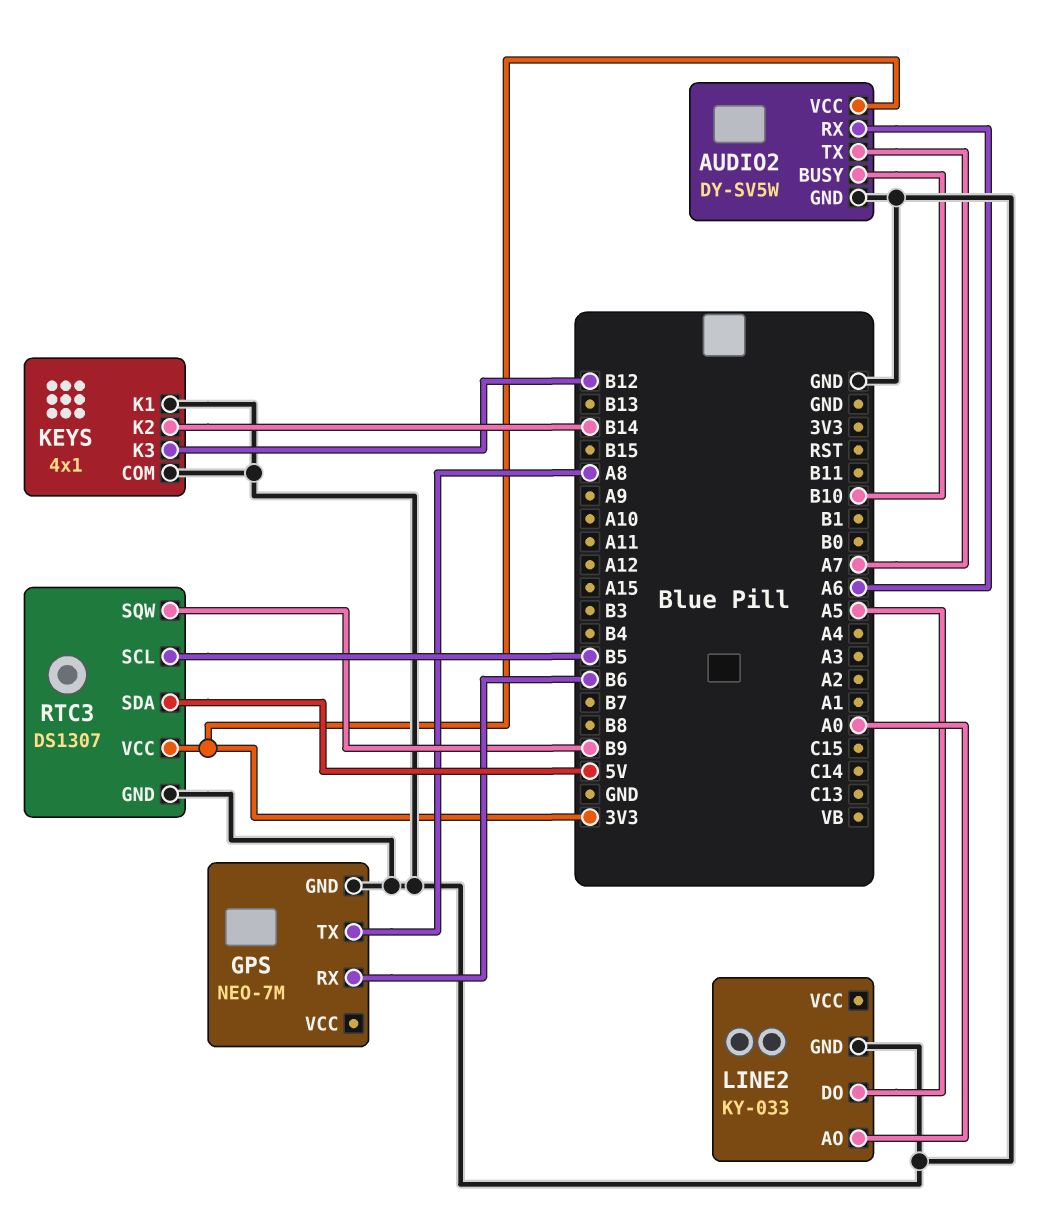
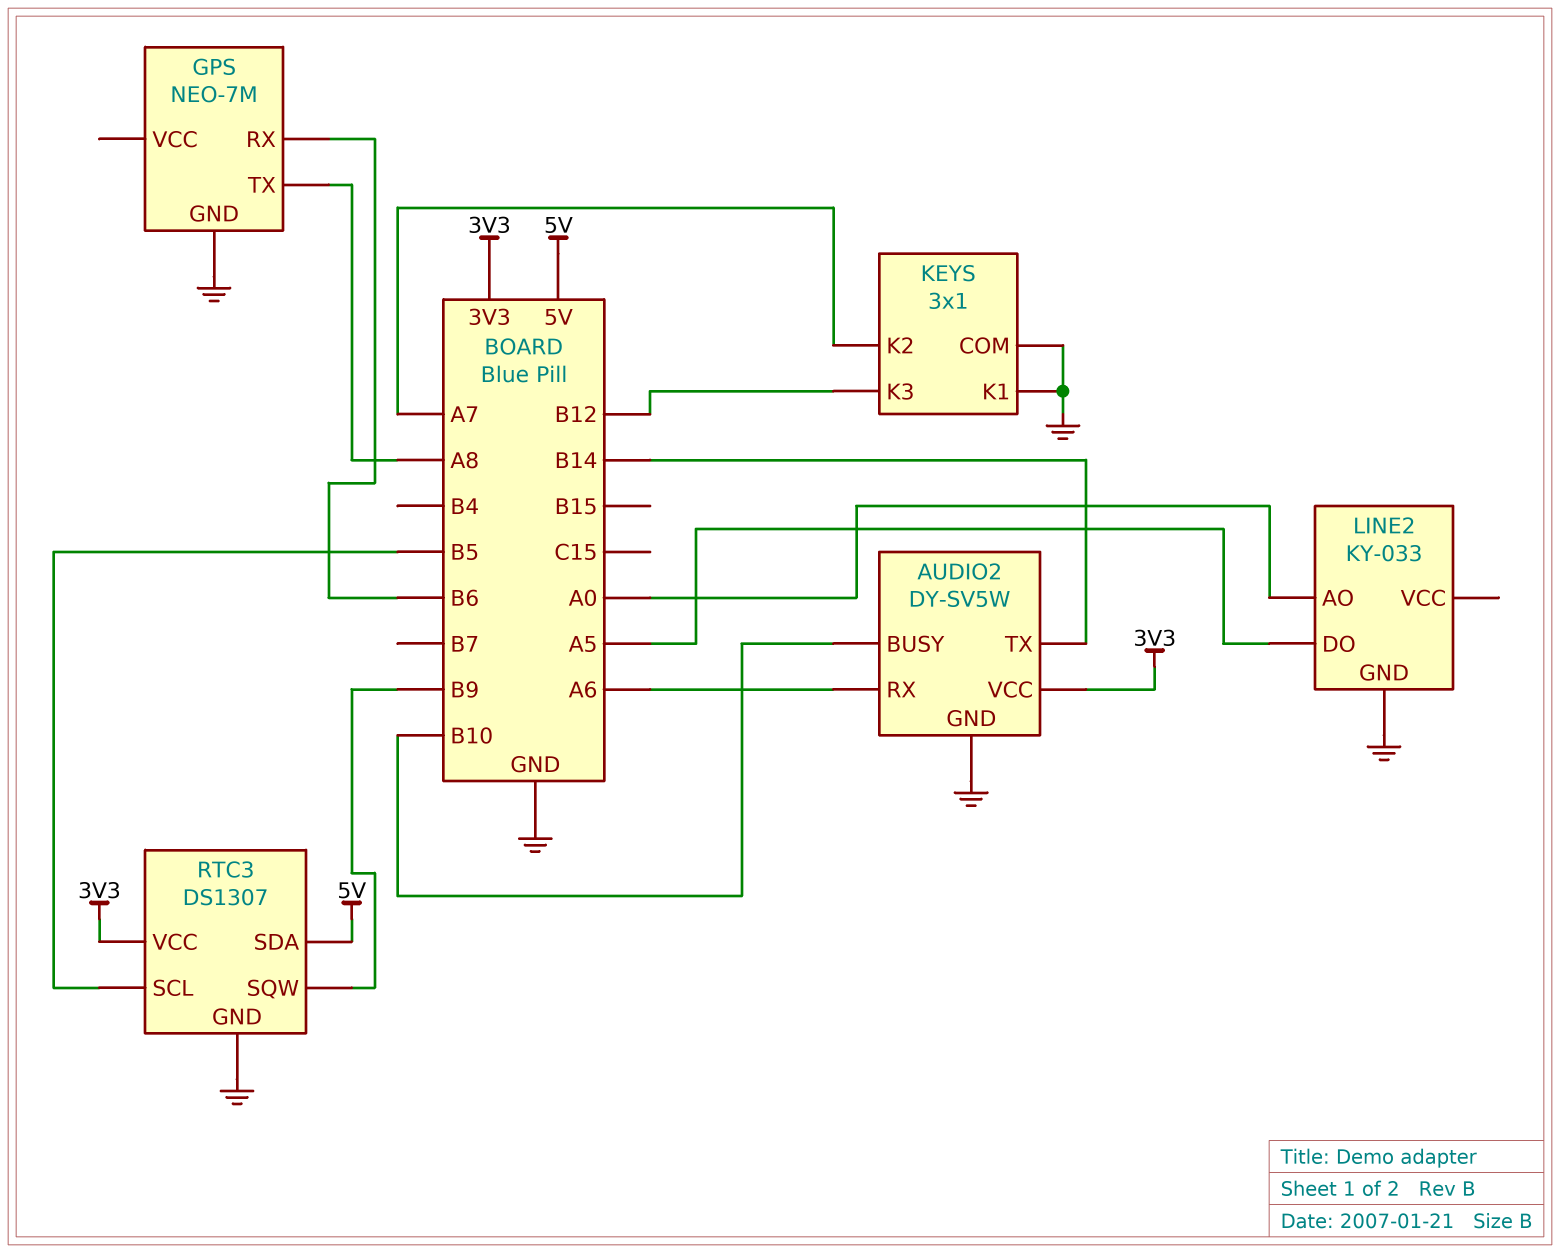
AUDIO2 pin TX: A7 -> B14
KEYS: 4x1 -> 3x1
KEYS pin K2: B14 -> A7

